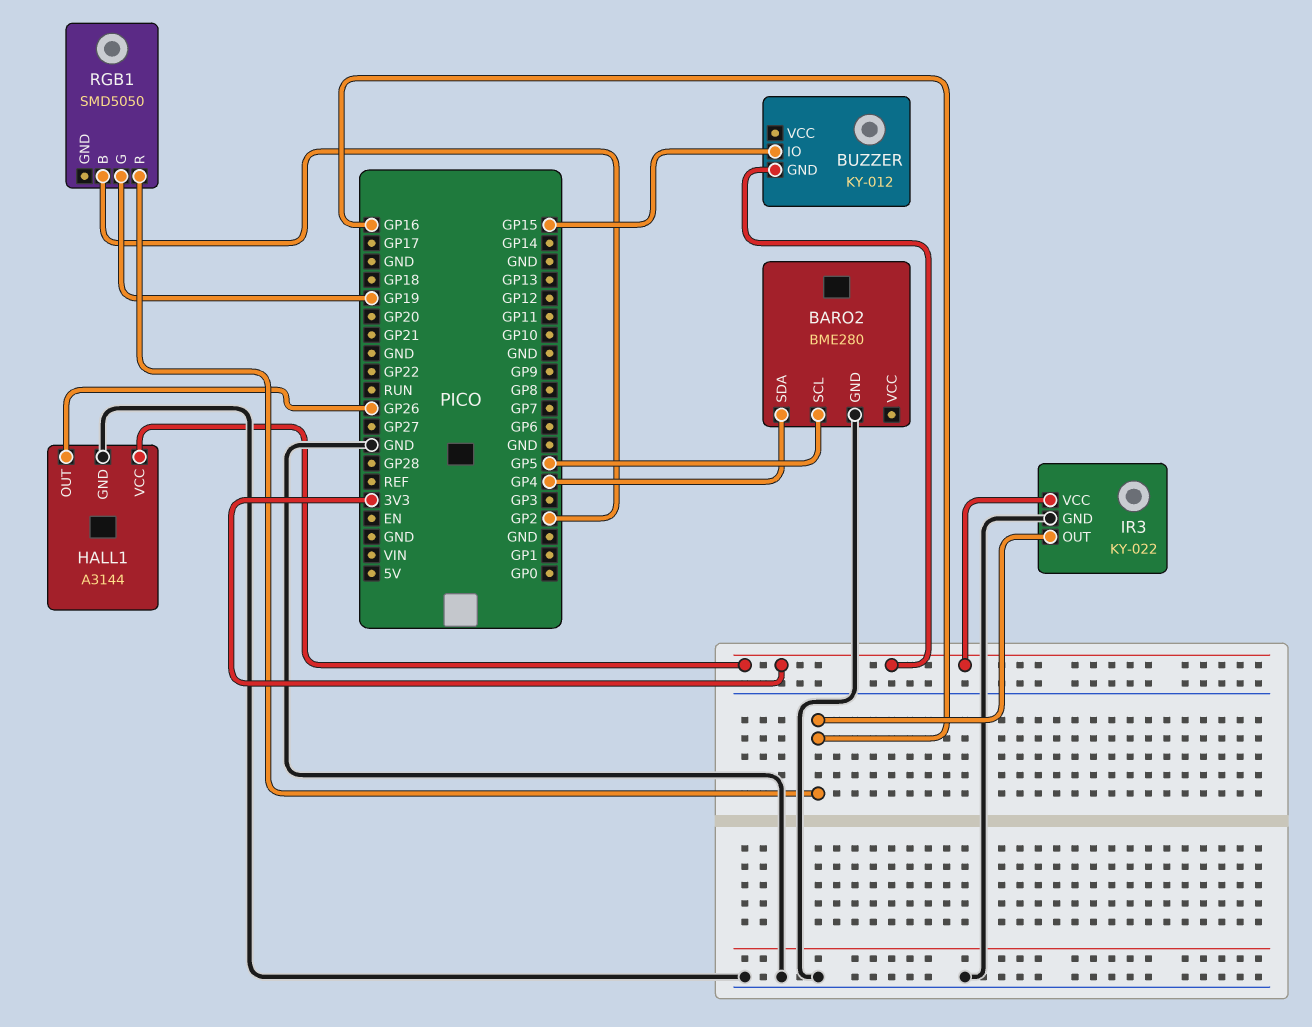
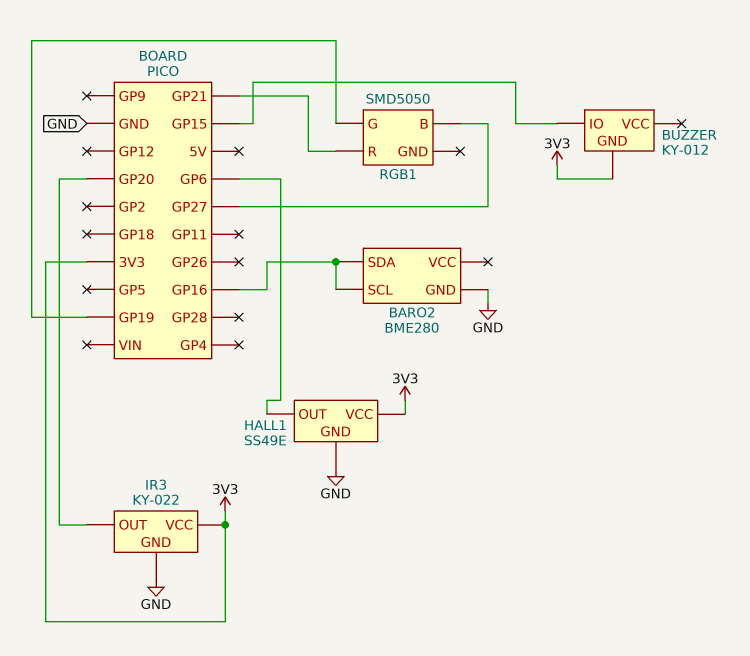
BARO2 pin SCL: GP5 -> GP16
BARO2 pin SDA: GP4 -> GP16
HALL1: A3144 -> SS49E
HALL1 pin OUT: GP26 -> GP6
IR3 pin OUT: GP16 -> GP20
RGB1 pin B: GP2 -> GP27
RGB1 pin R: GP16 -> GP21

